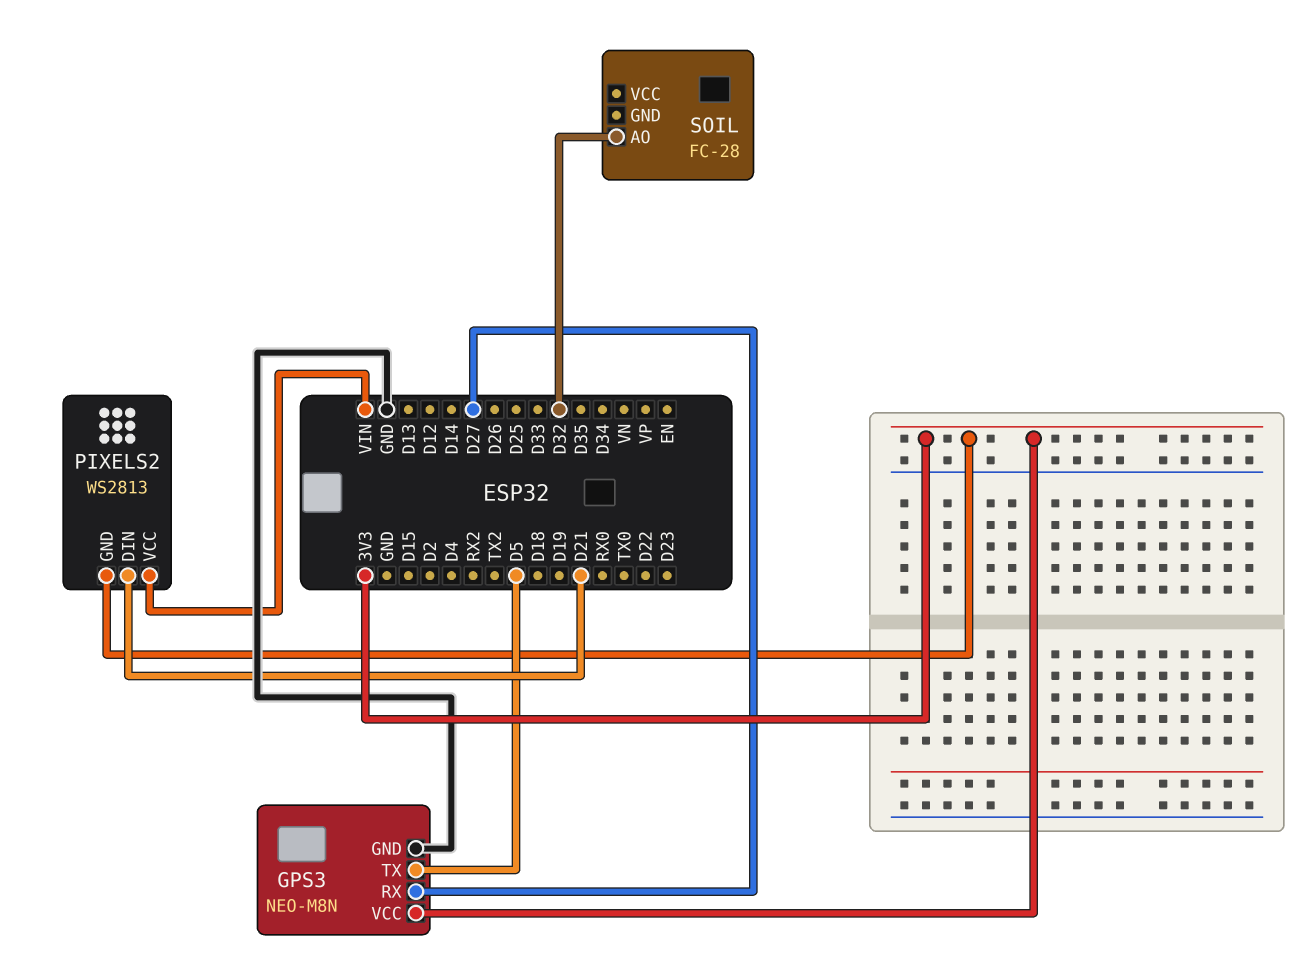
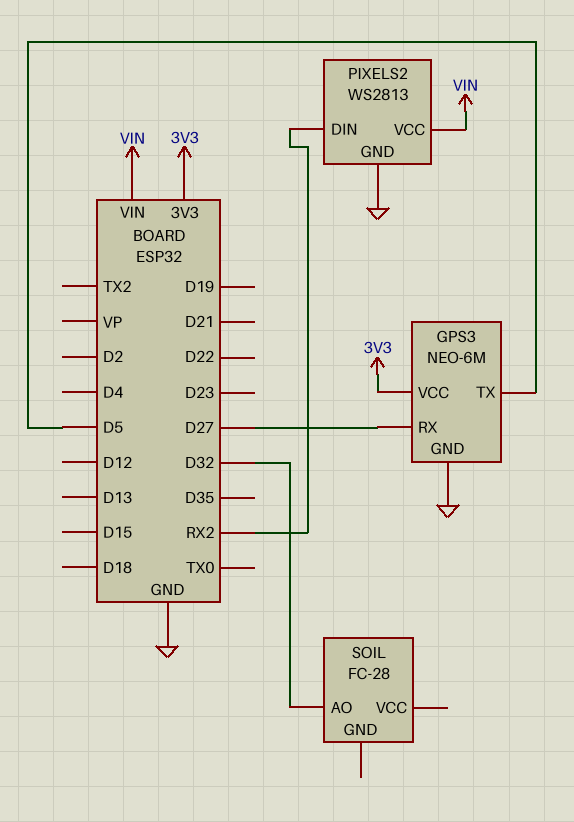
GPS3: NEO-M8N -> NEO-6M
PIXELS2 pin DIN: D21 -> RX2
PIXELS2 pin GND: 3V3 -> GND

